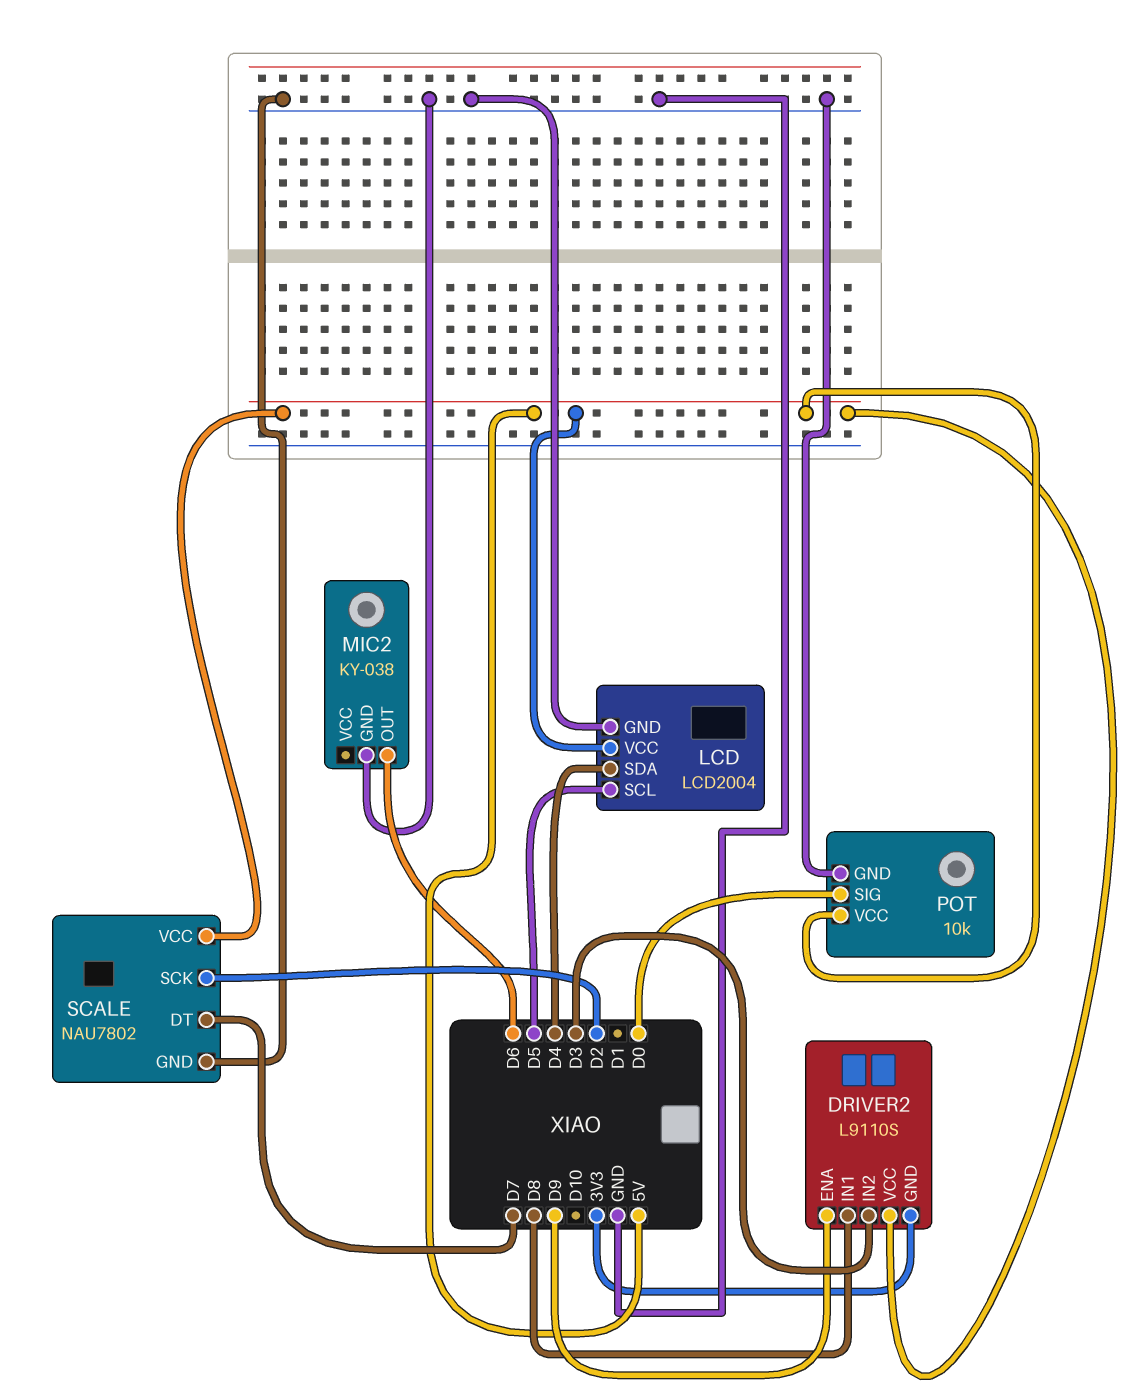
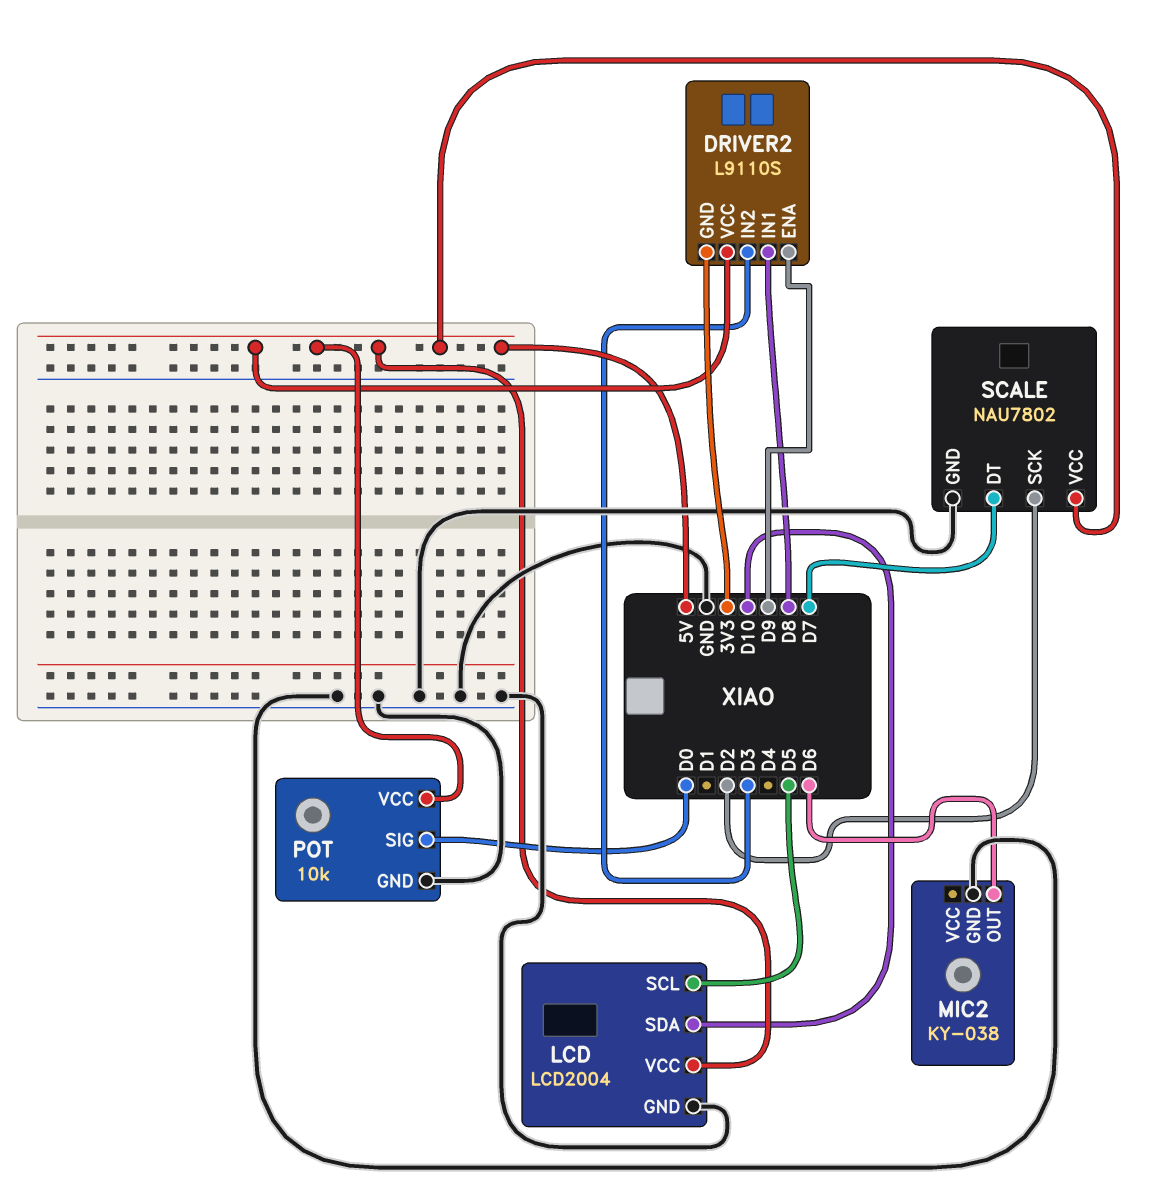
LCD pin SDA: D4 -> D10

